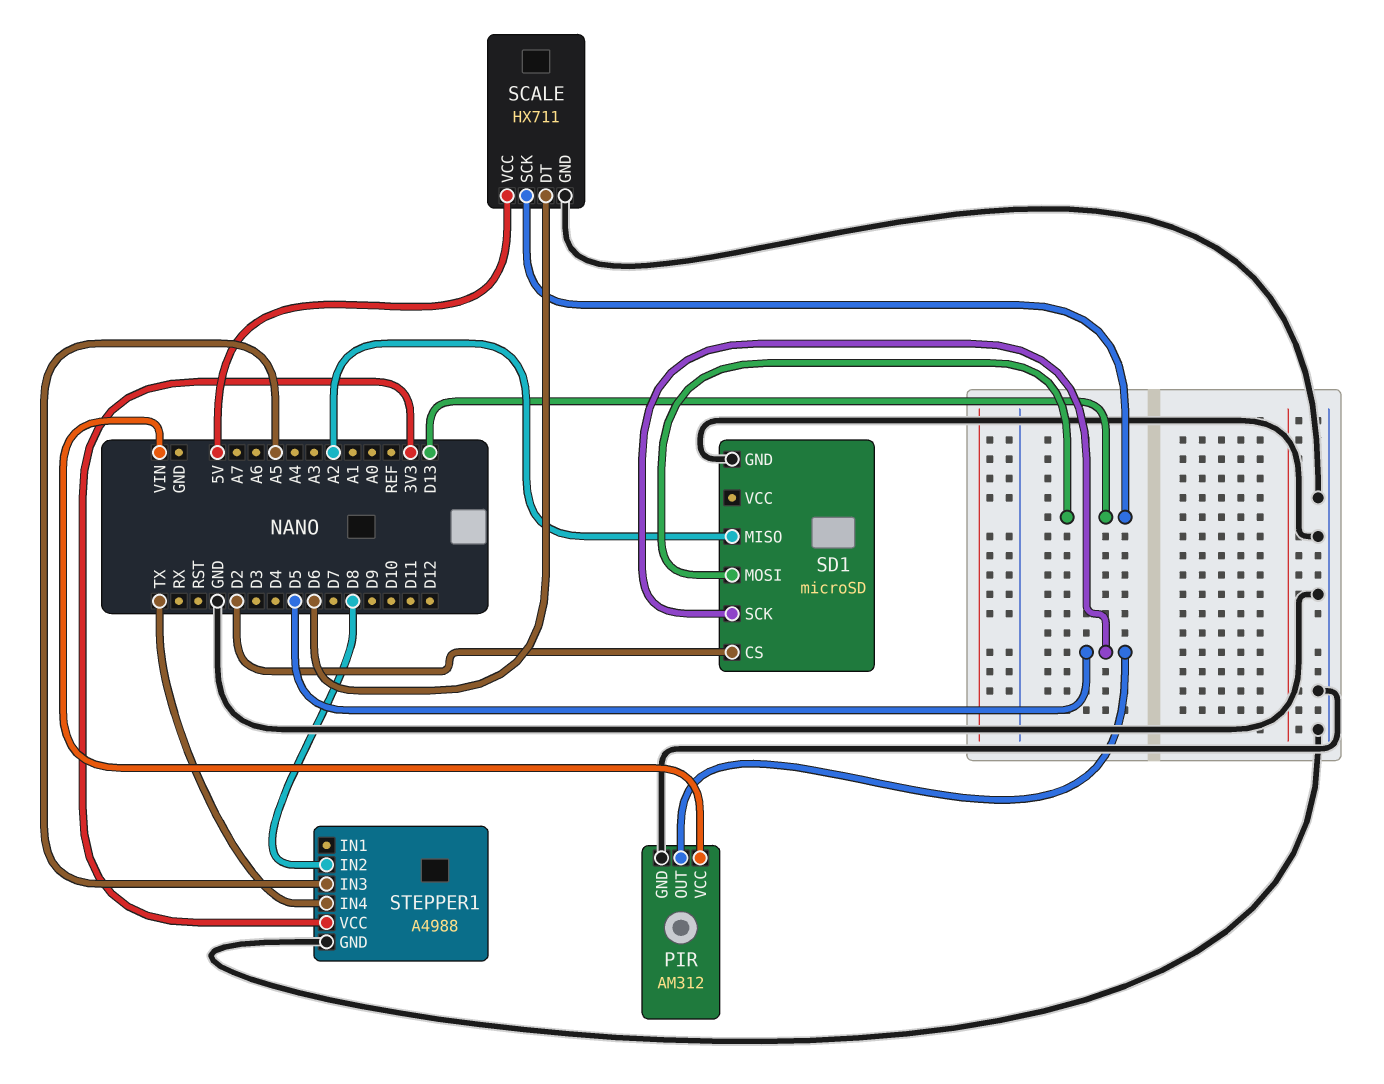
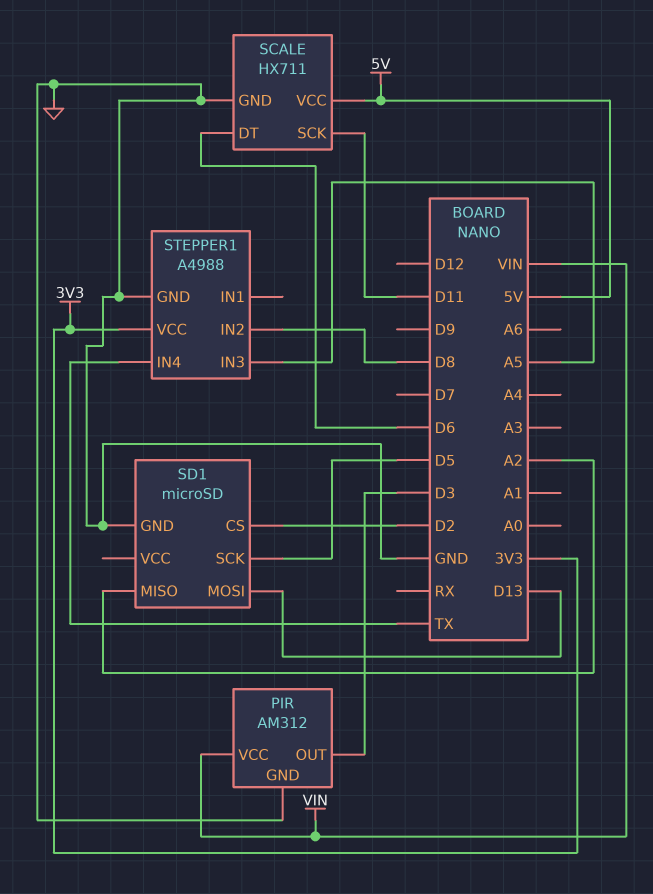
PIR pin OUT: D5 -> D3
SCALE pin SCK: D13 -> D11

